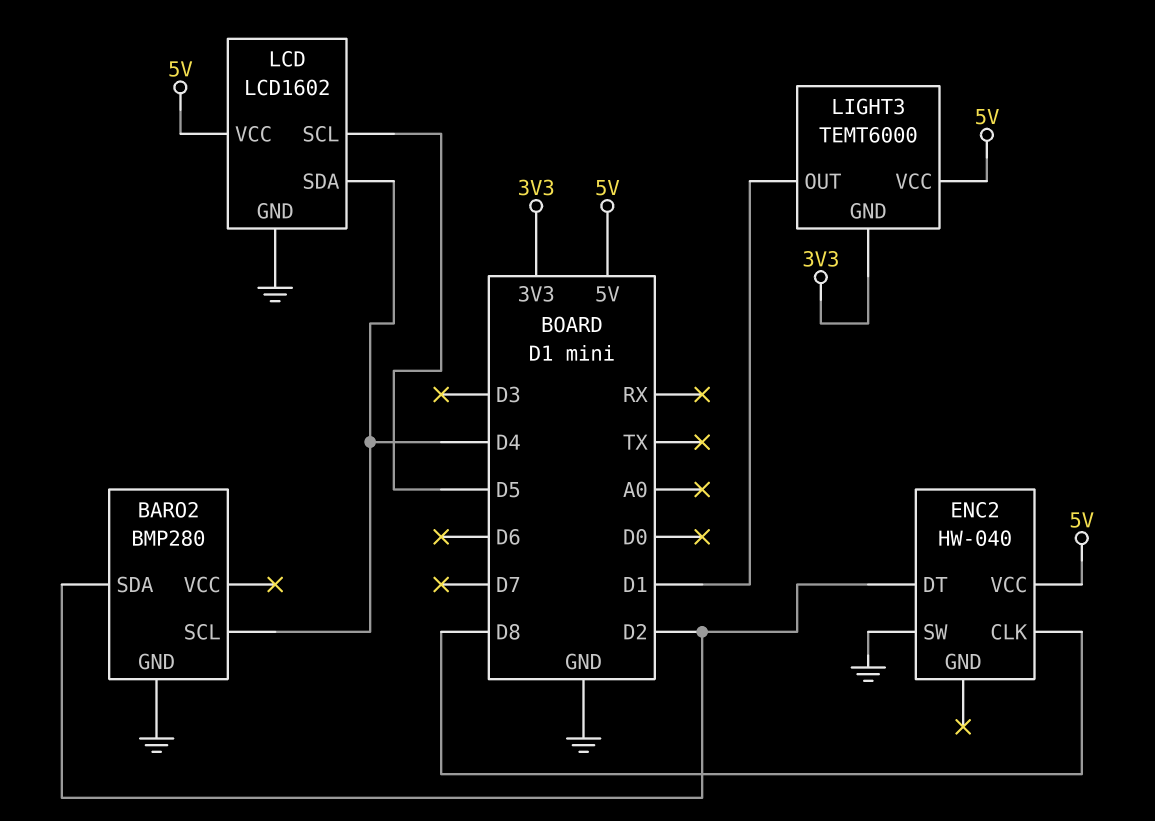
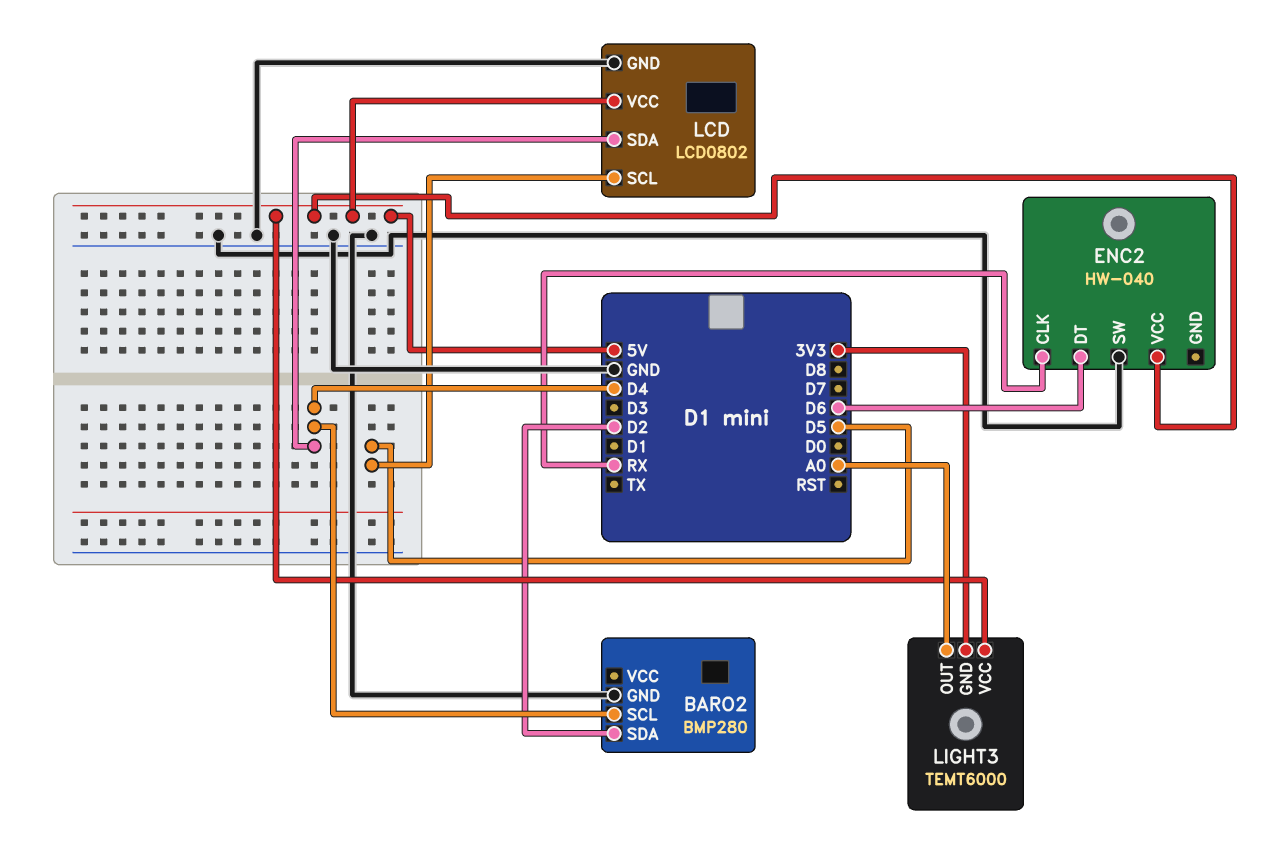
ENC2 pin CLK: D8 -> RX
ENC2 pin DT: D2 -> D6
LCD: LCD1602 -> LCD0802
LIGHT3 pin OUT: D1 -> A0

